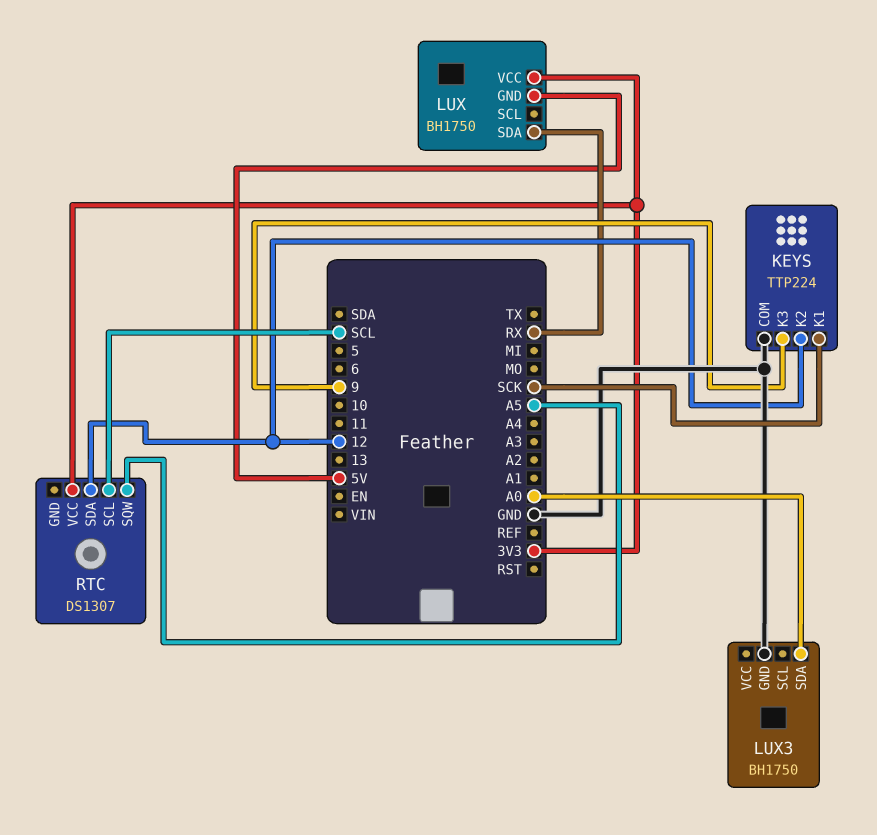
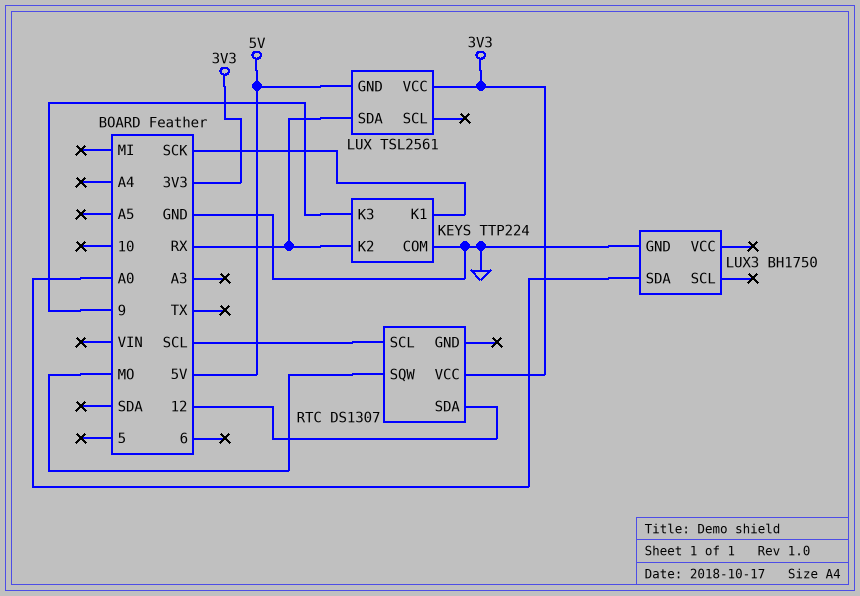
KEYS pin K2: 12 -> RX
LUX: BH1750 -> TSL2561
RTC pin SQW: A5 -> MO

